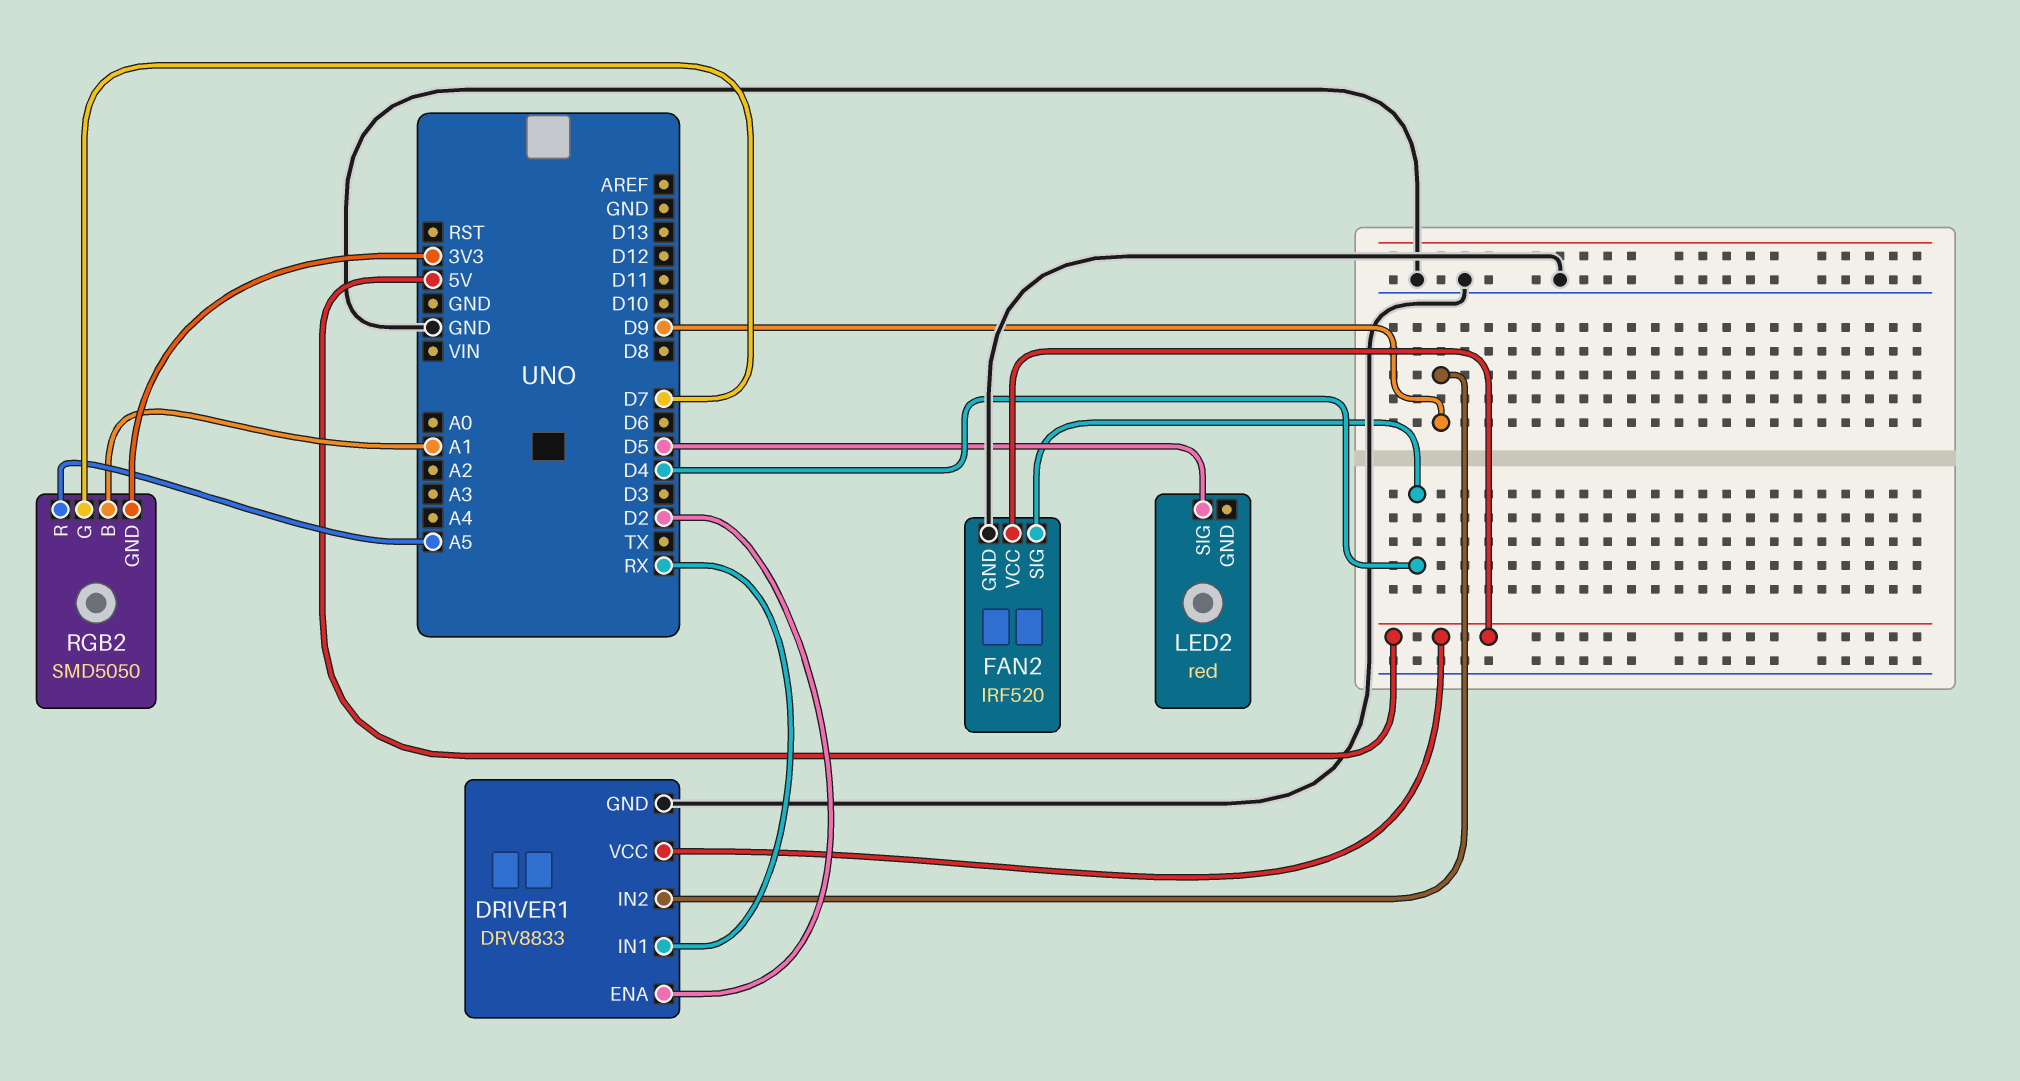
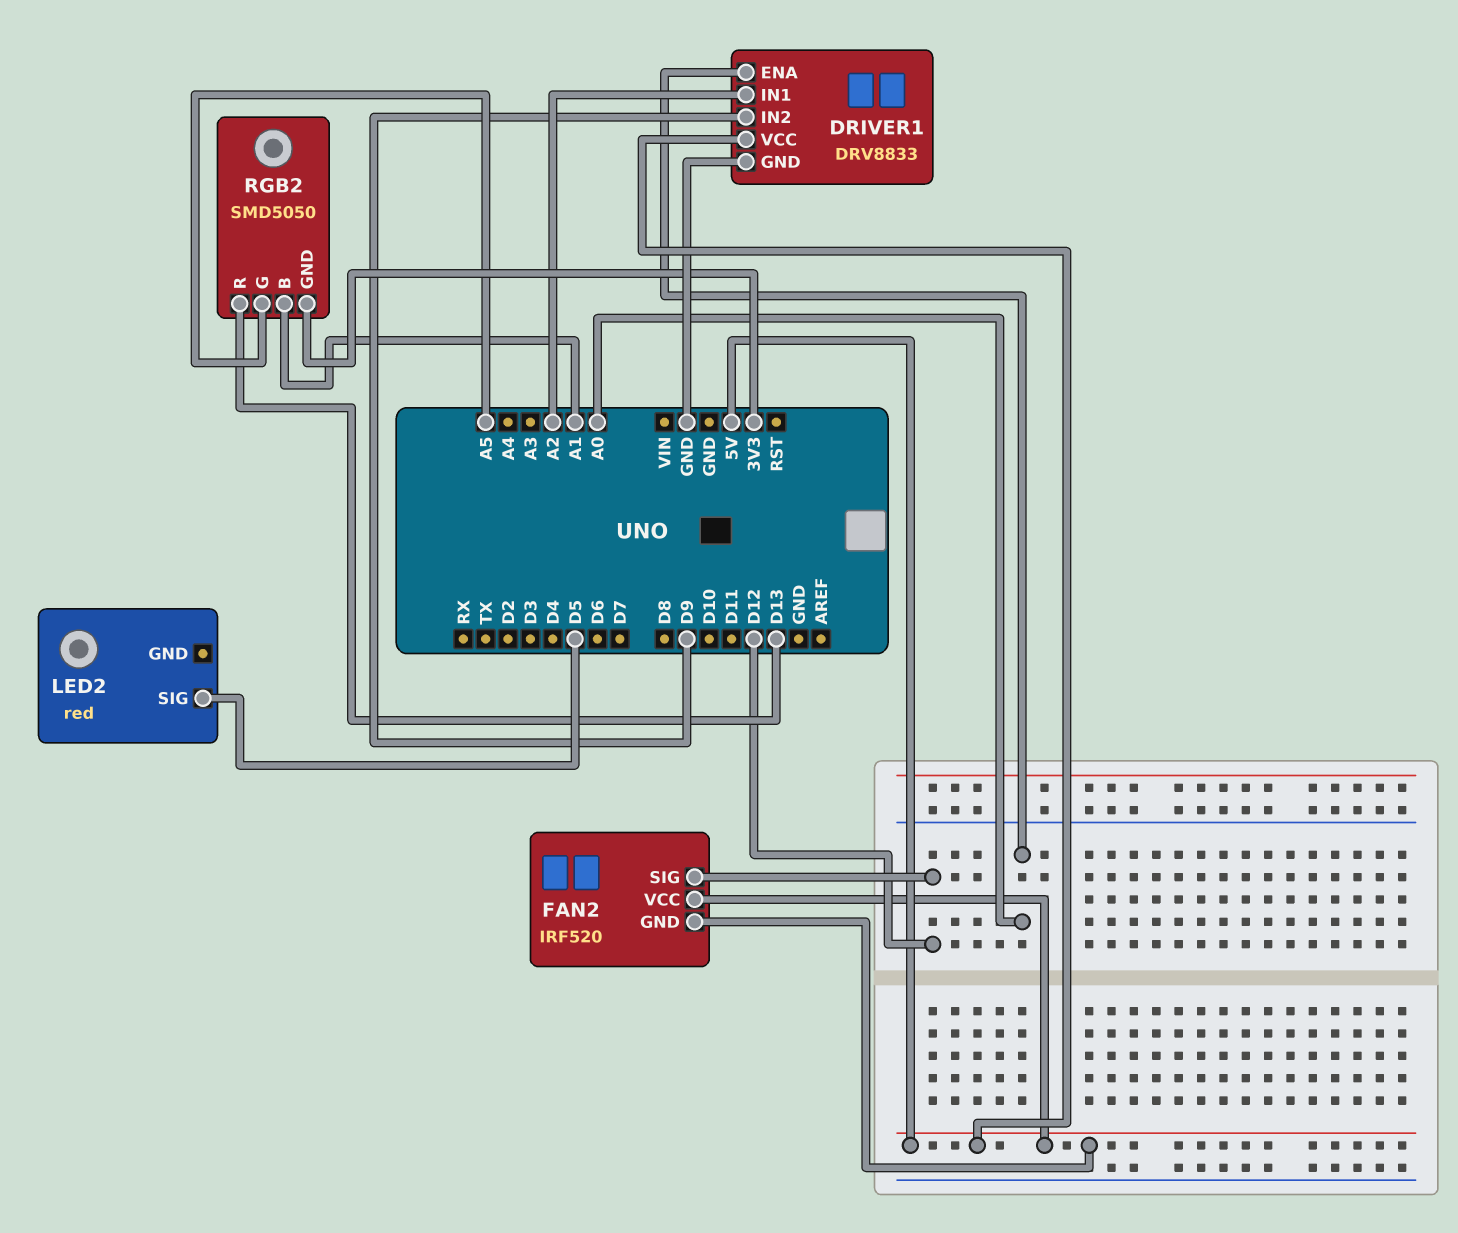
DRIVER1 pin ENA: D2 -> A0
DRIVER1 pin IN1: RX -> A2
FAN2 pin GND: GND -> 5V
FAN2 pin SIG: D4 -> D12
RGB2 pin G: D7 -> A5
RGB2 pin R: A5 -> D13

